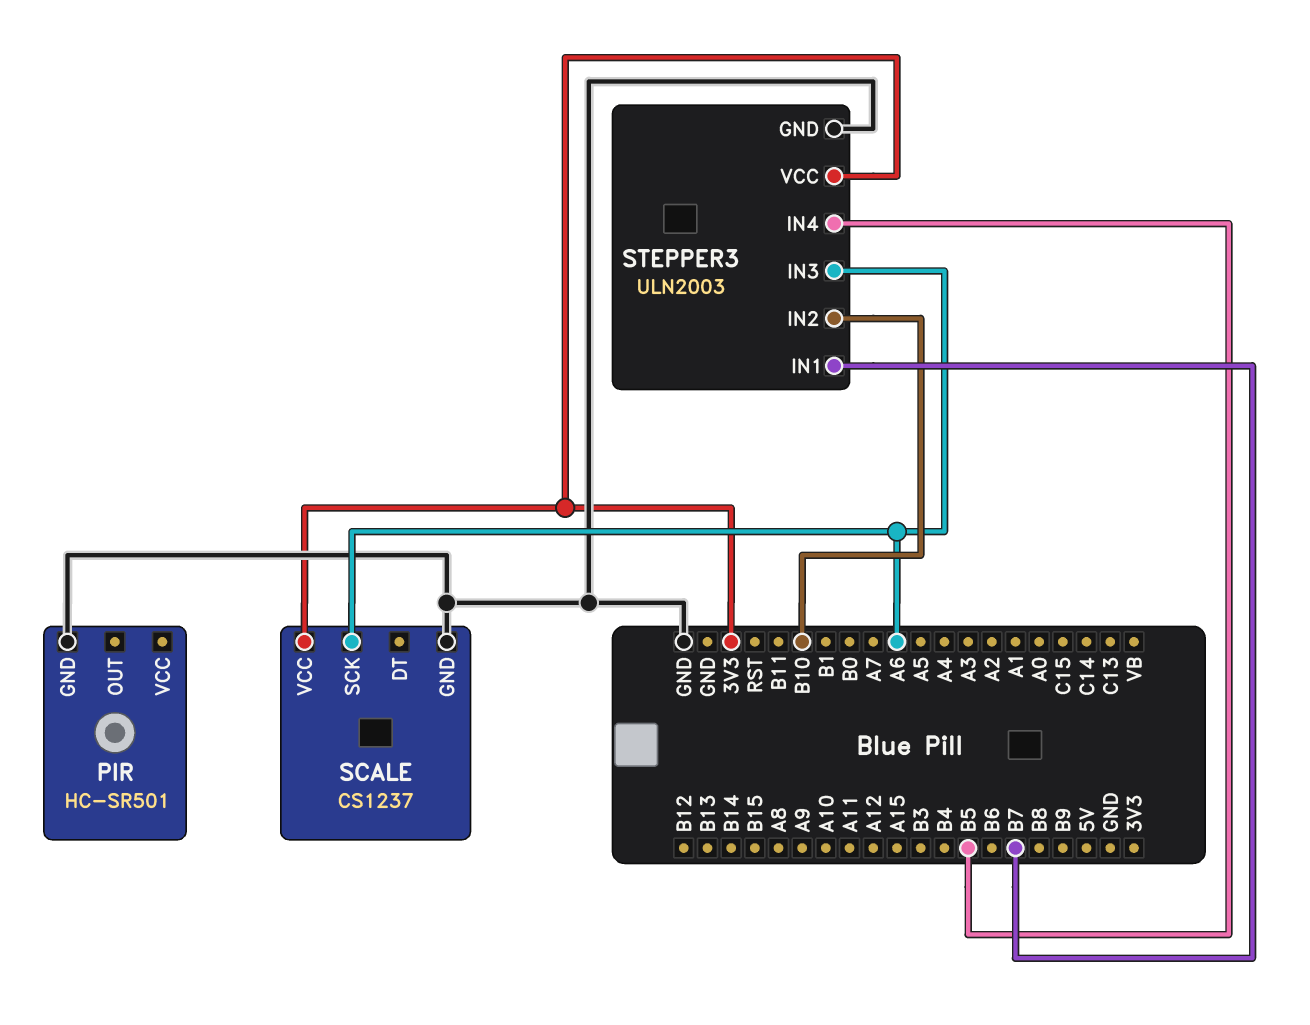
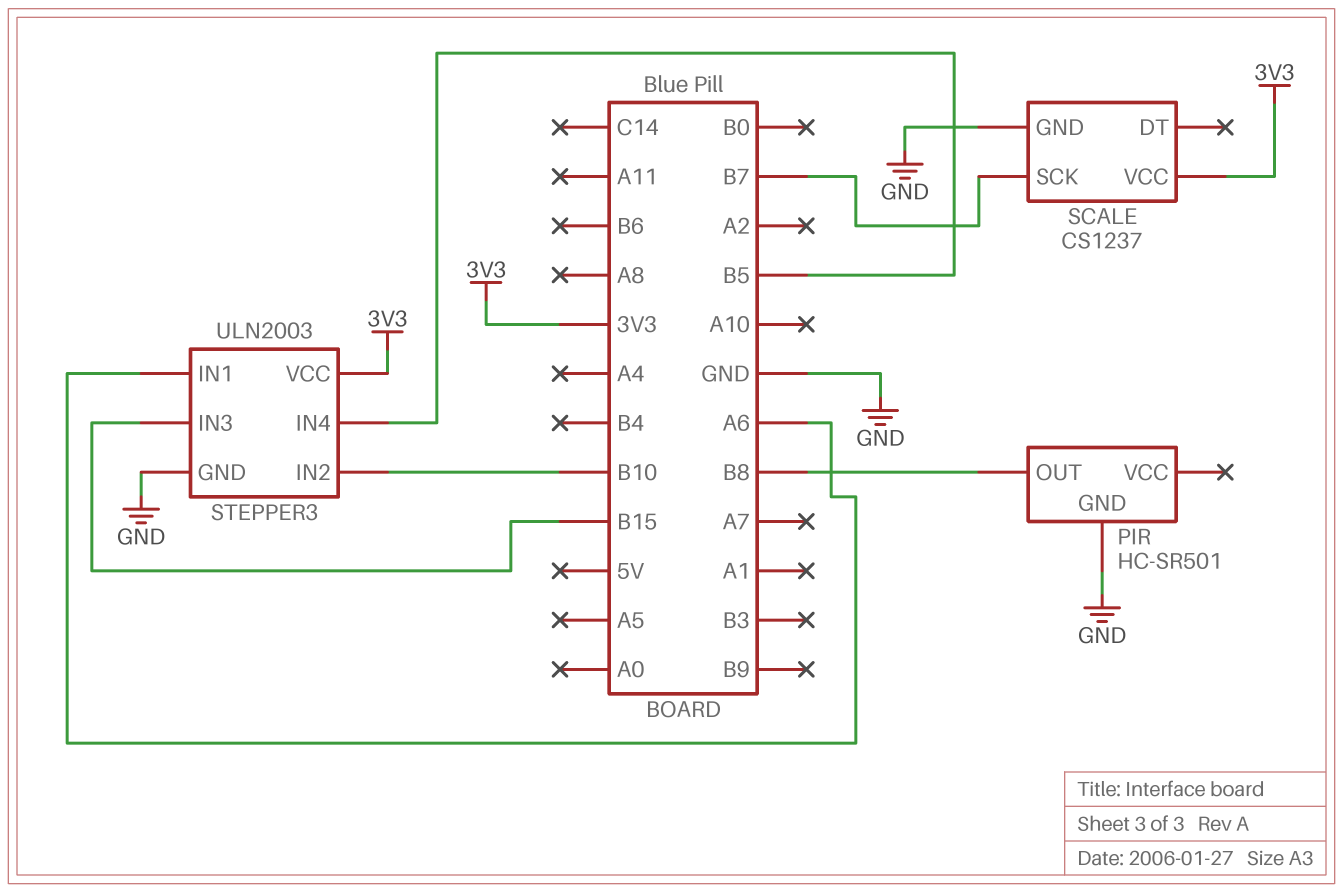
PIR pin OUT: none -> B8
SCALE pin SCK: A6 -> B7
STEPPER3 pin IN1: B7 -> A6
STEPPER3 pin IN3: A6 -> B15

